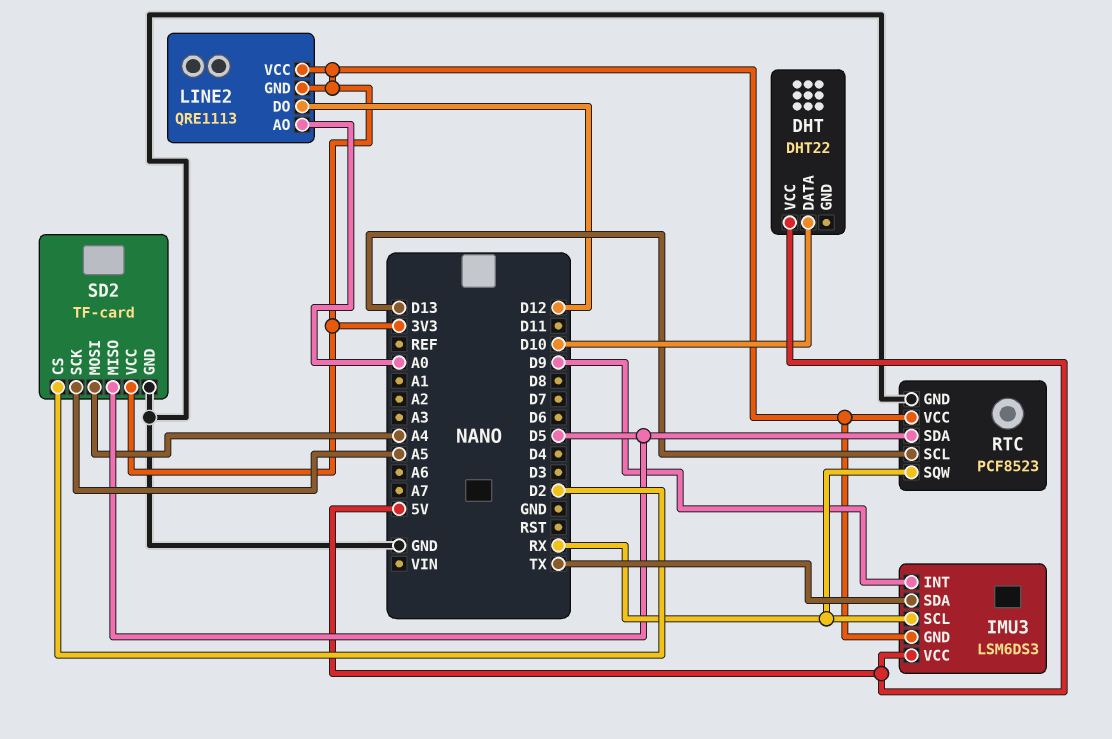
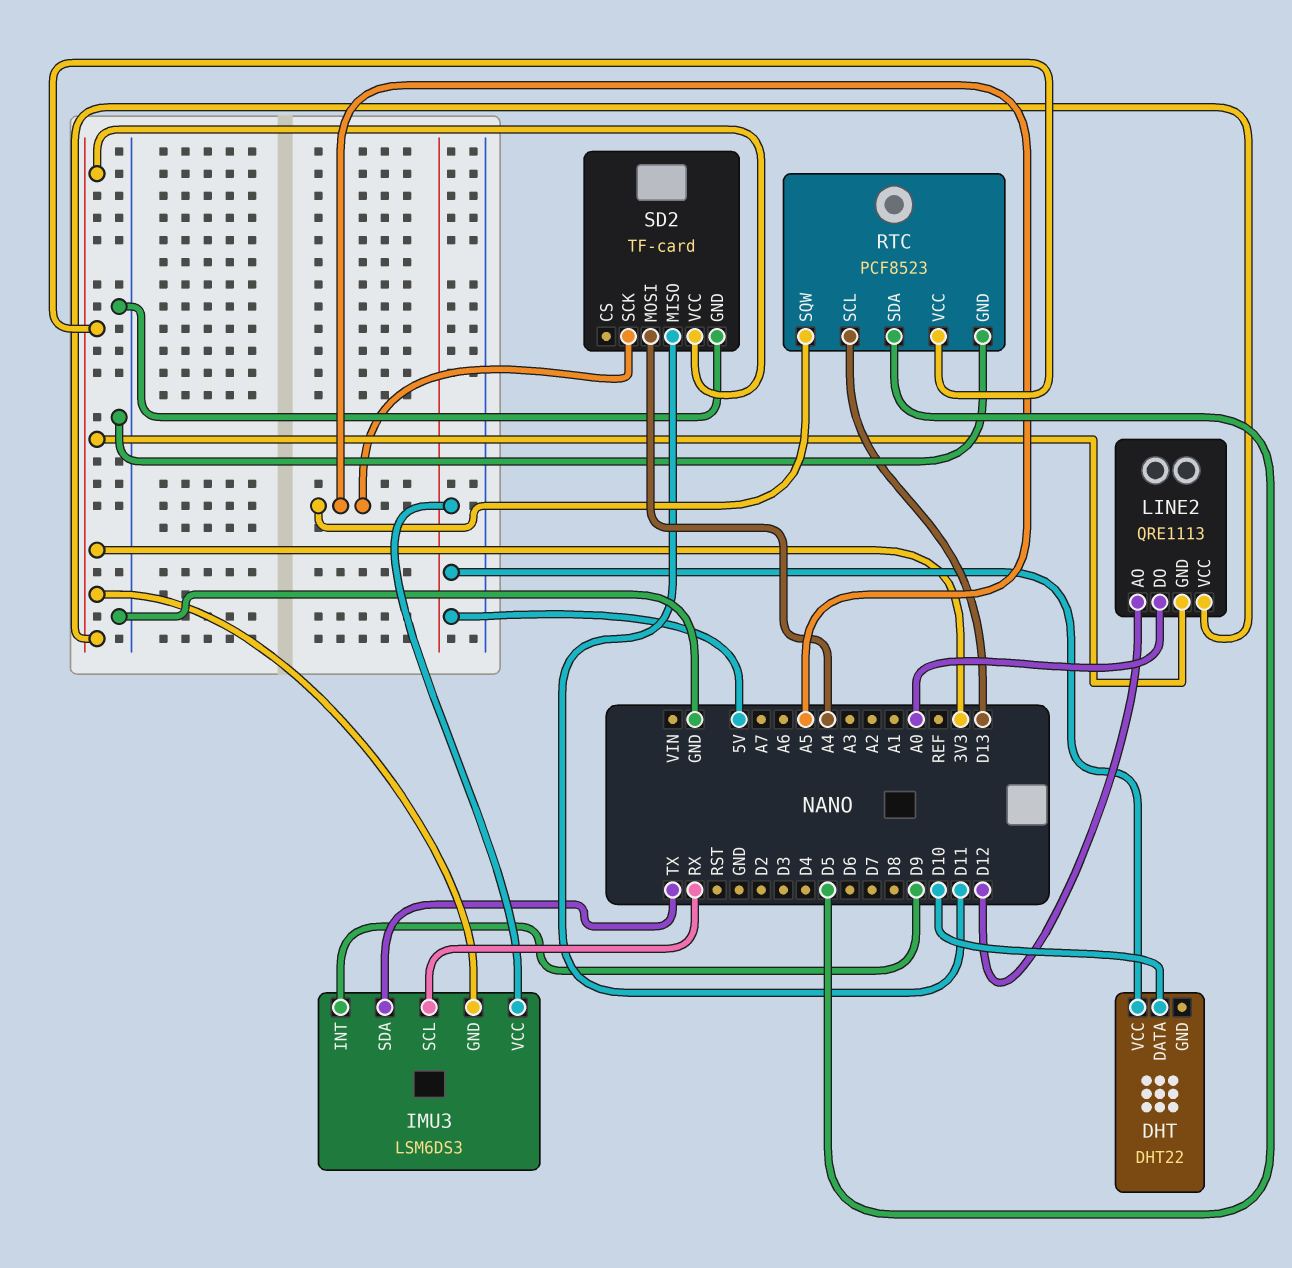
LINE2 pin AO: A0 -> D12
LINE2 pin DO: D12 -> A0
RTC pin SQW: RX -> A5
SD2 pin CS: D2 -> none
SD2 pin MISO: D5 -> D11

